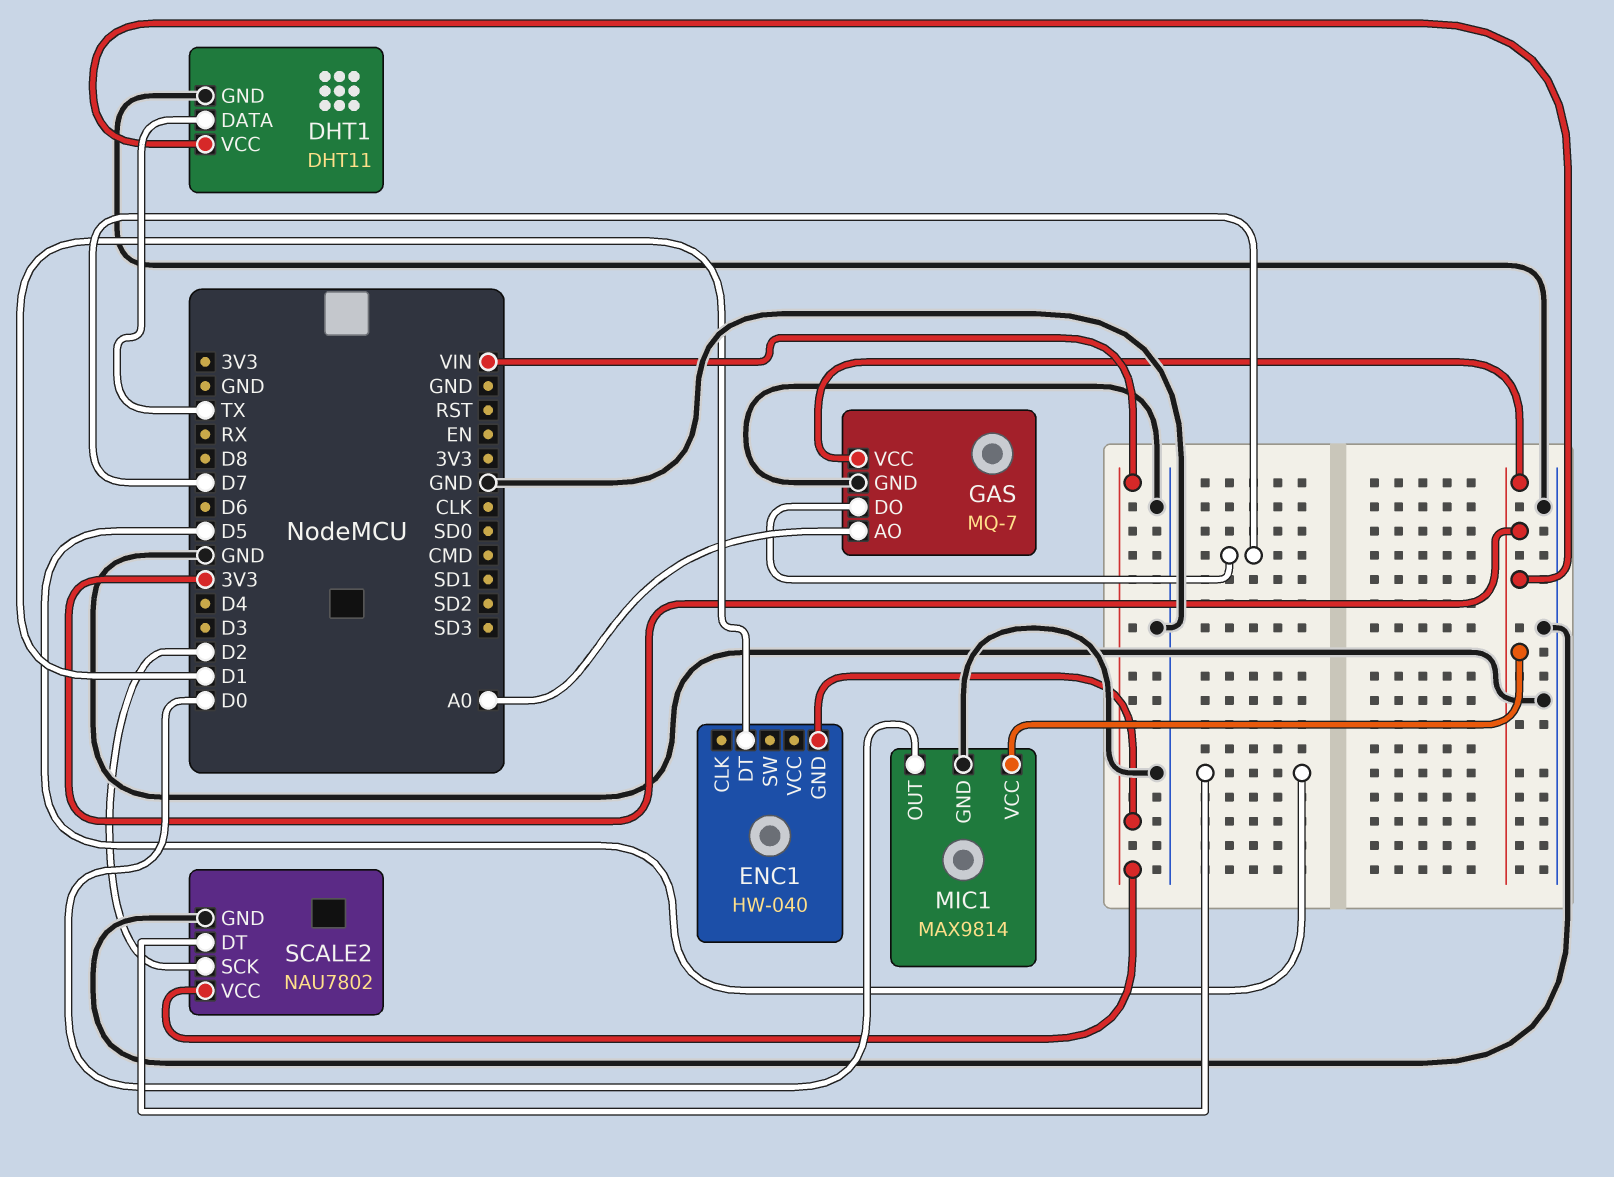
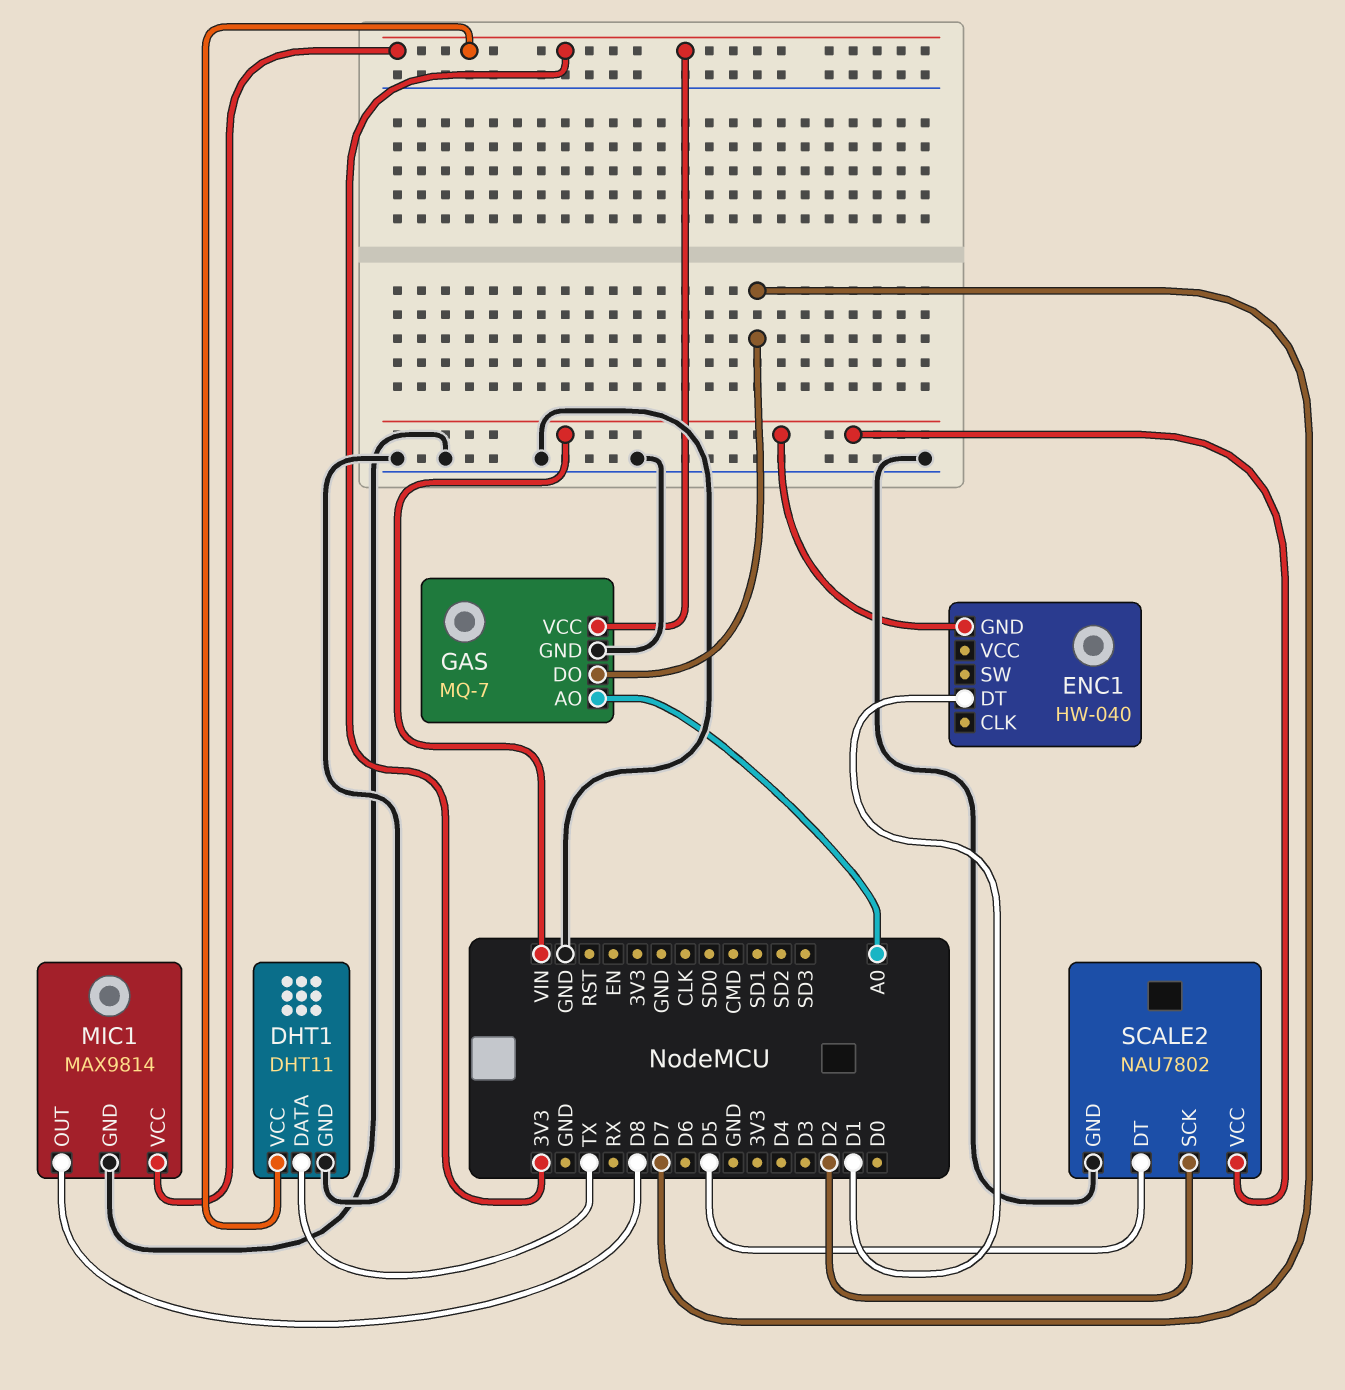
MIC1 pin OUT: D0 -> D8

